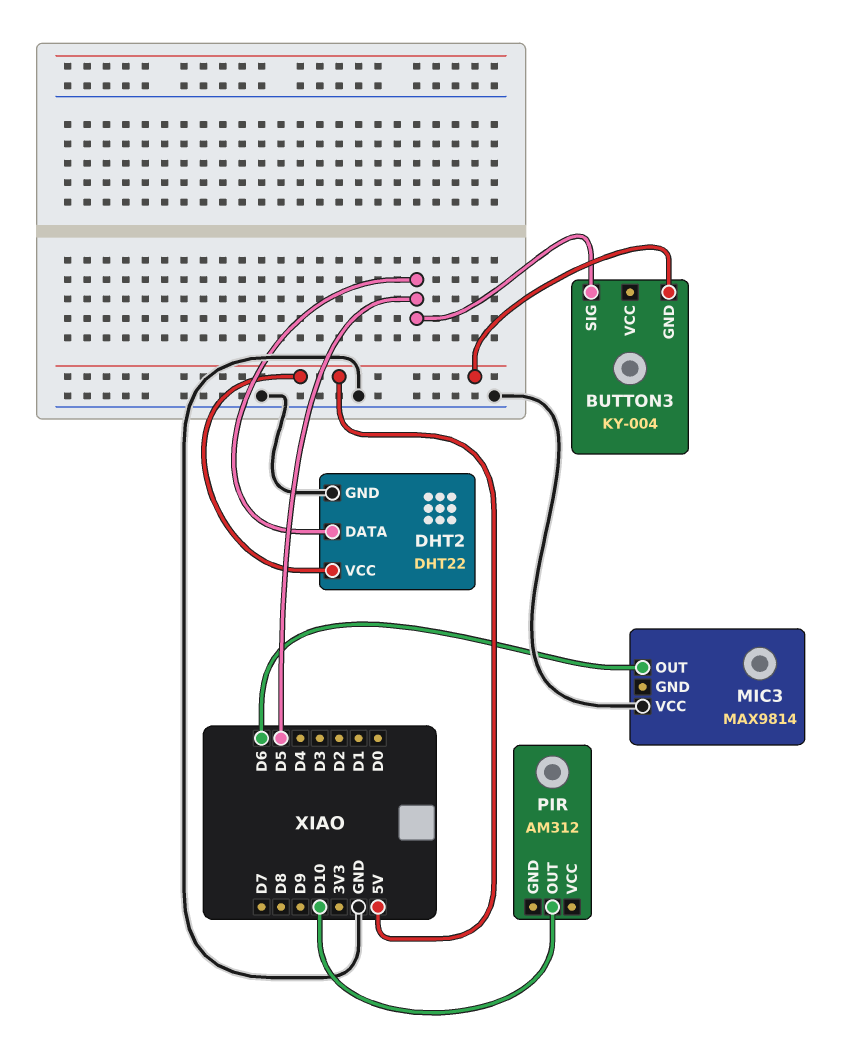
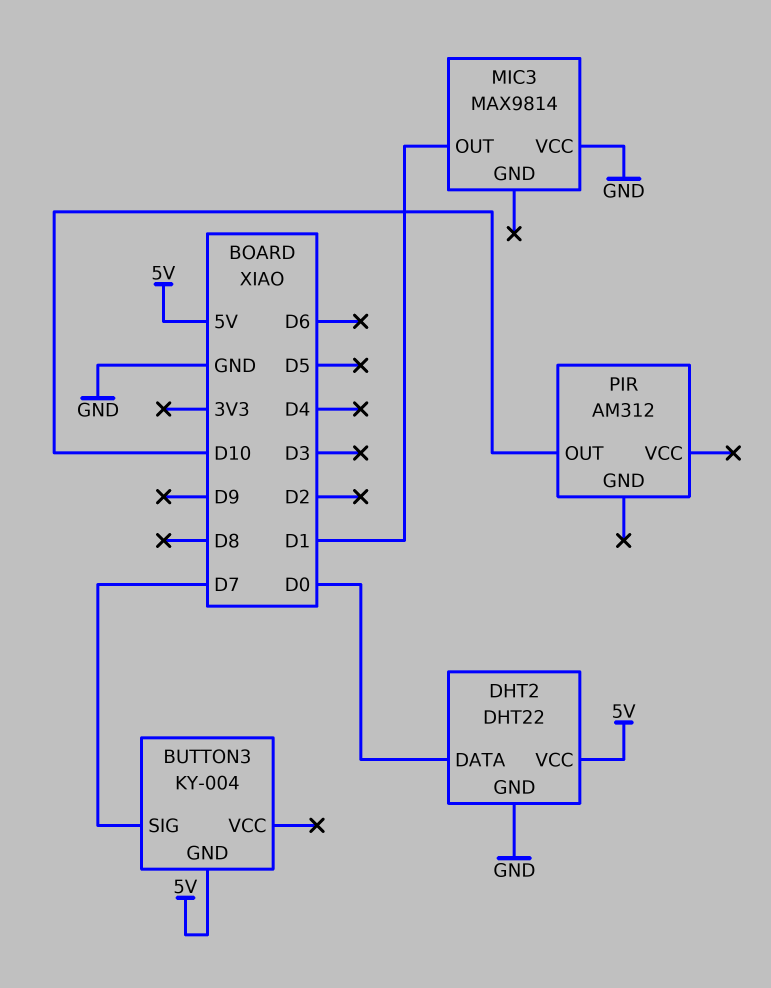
BUTTON3 pin SIG: D5 -> D7
DHT2 pin DATA: D5 -> D0
MIC3 pin OUT: D6 -> D1

